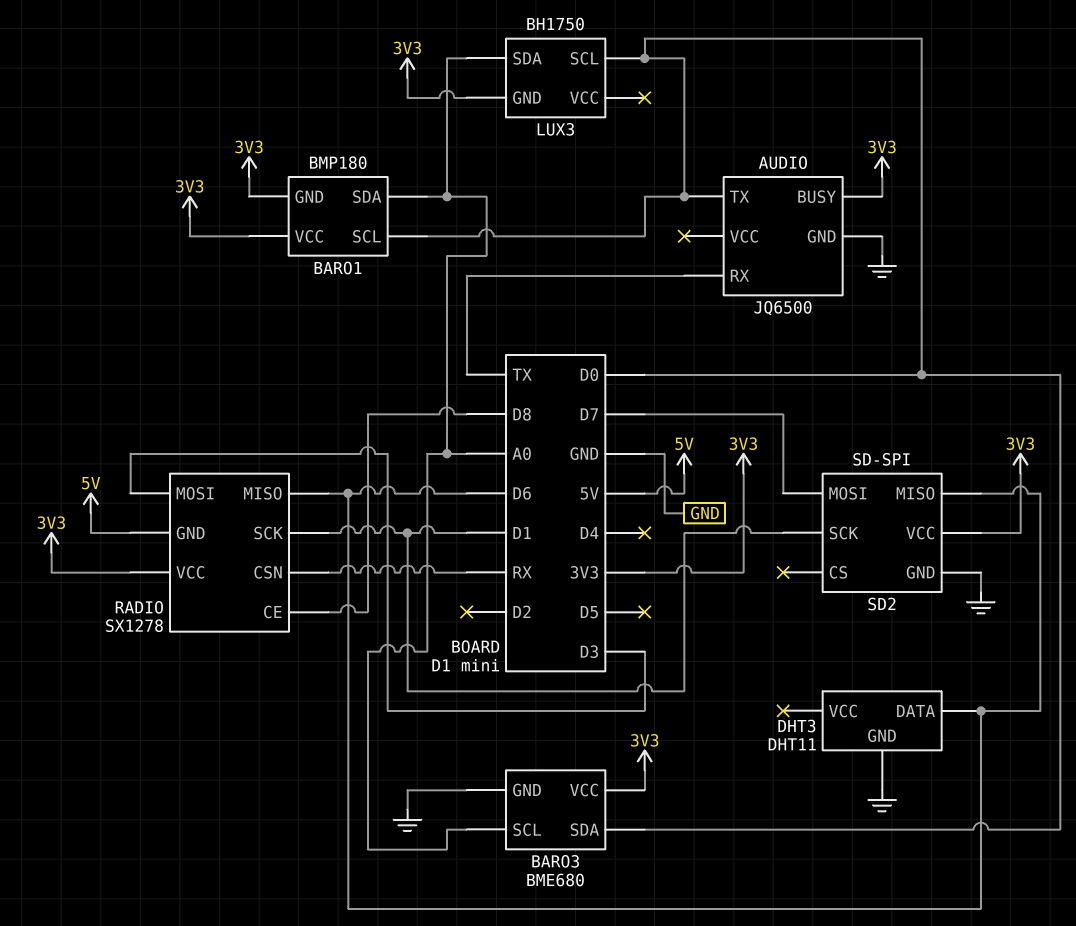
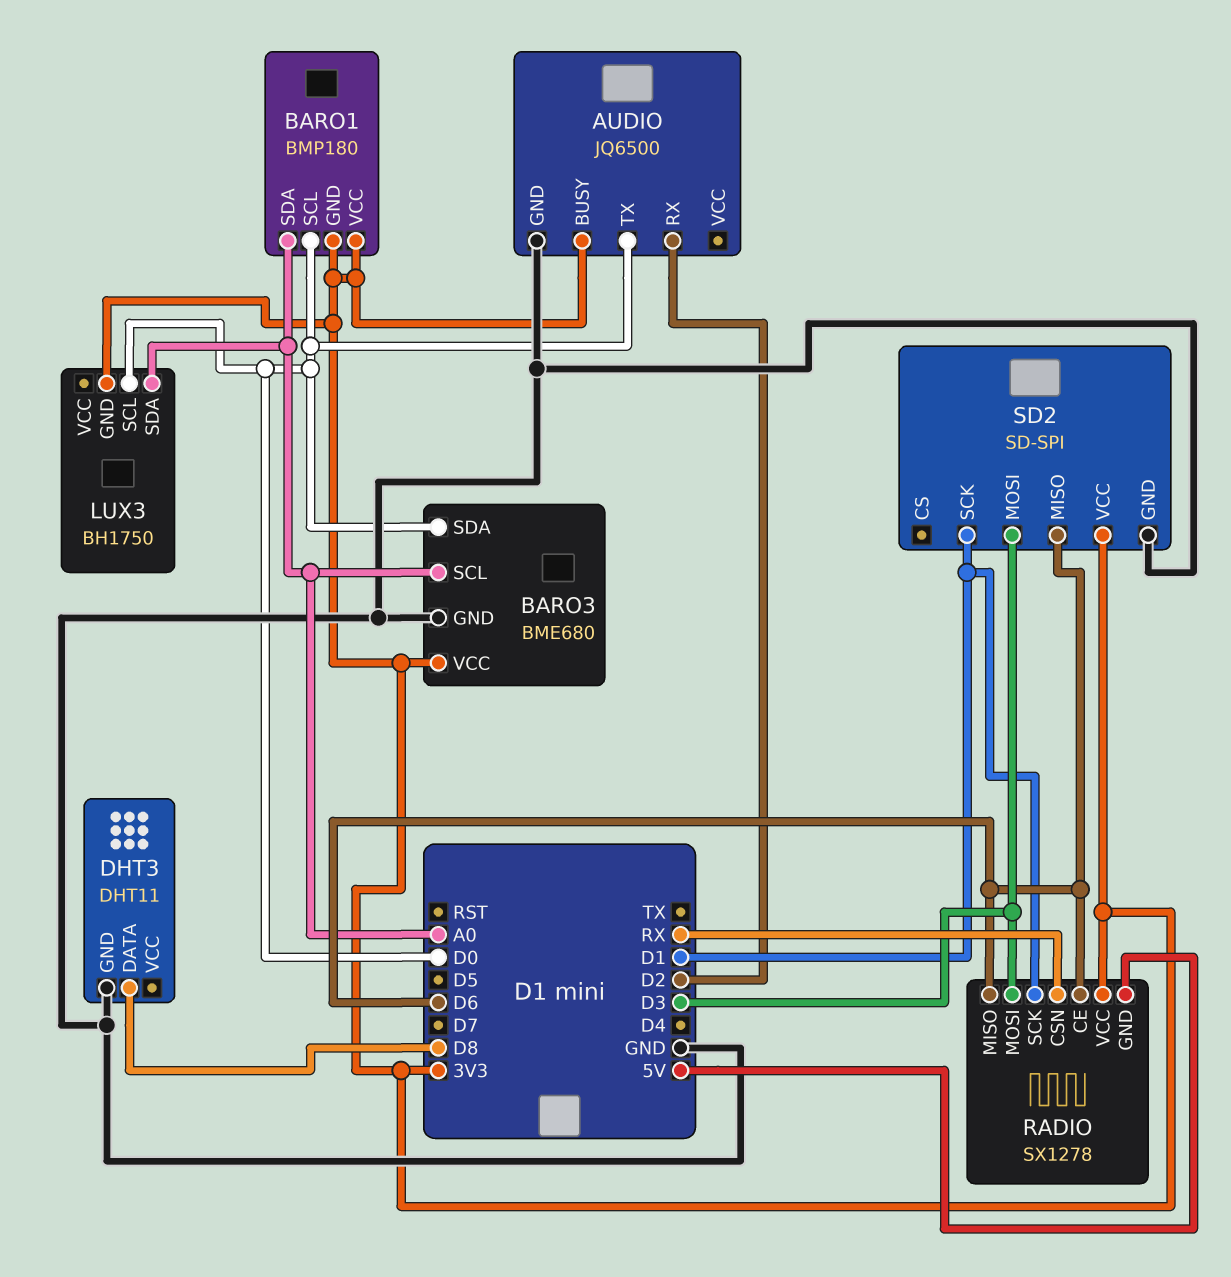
AUDIO pin RX: TX -> D2
DHT3 pin DATA: D6 -> D8
RADIO pin CE: D8 -> D6
SD2 pin MOSI: D7 -> D3

